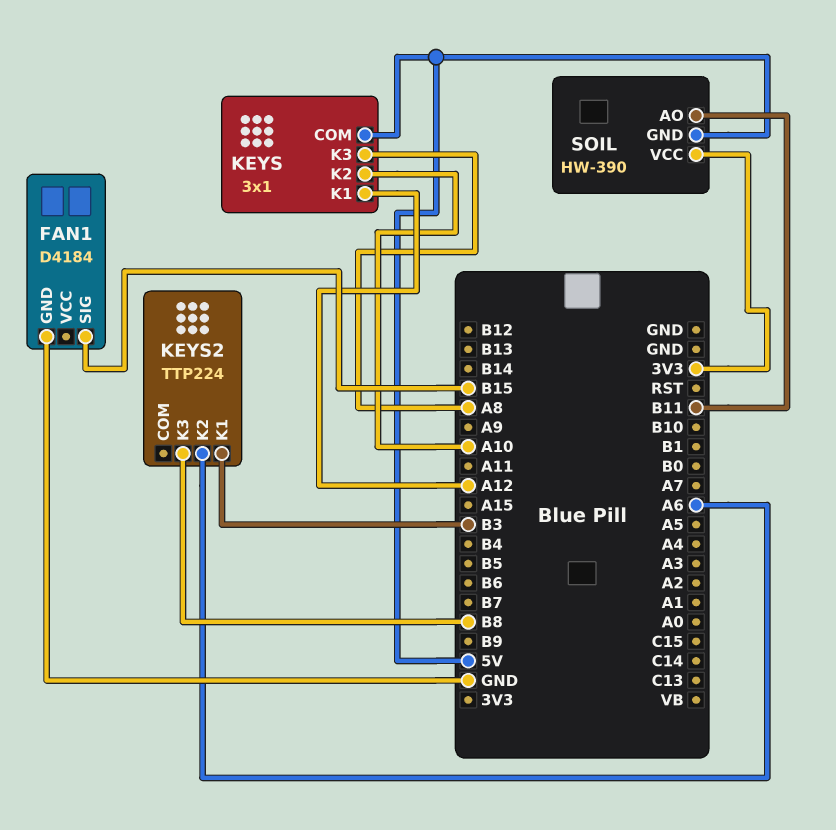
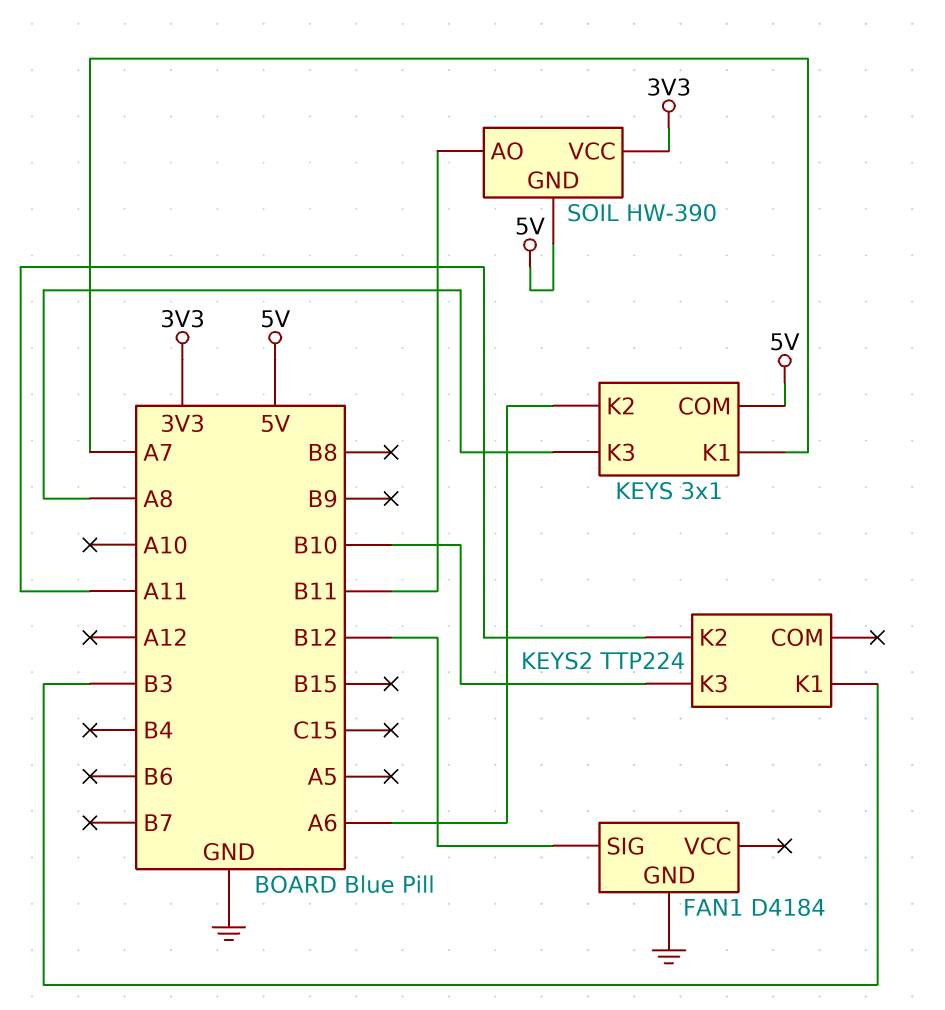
FAN1 pin SIG: B15 -> B12
KEYS pin K1: A12 -> A7
KEYS pin K2: A10 -> A6
KEYS2 pin K2: A6 -> A11
KEYS2 pin K3: B8 -> B10

